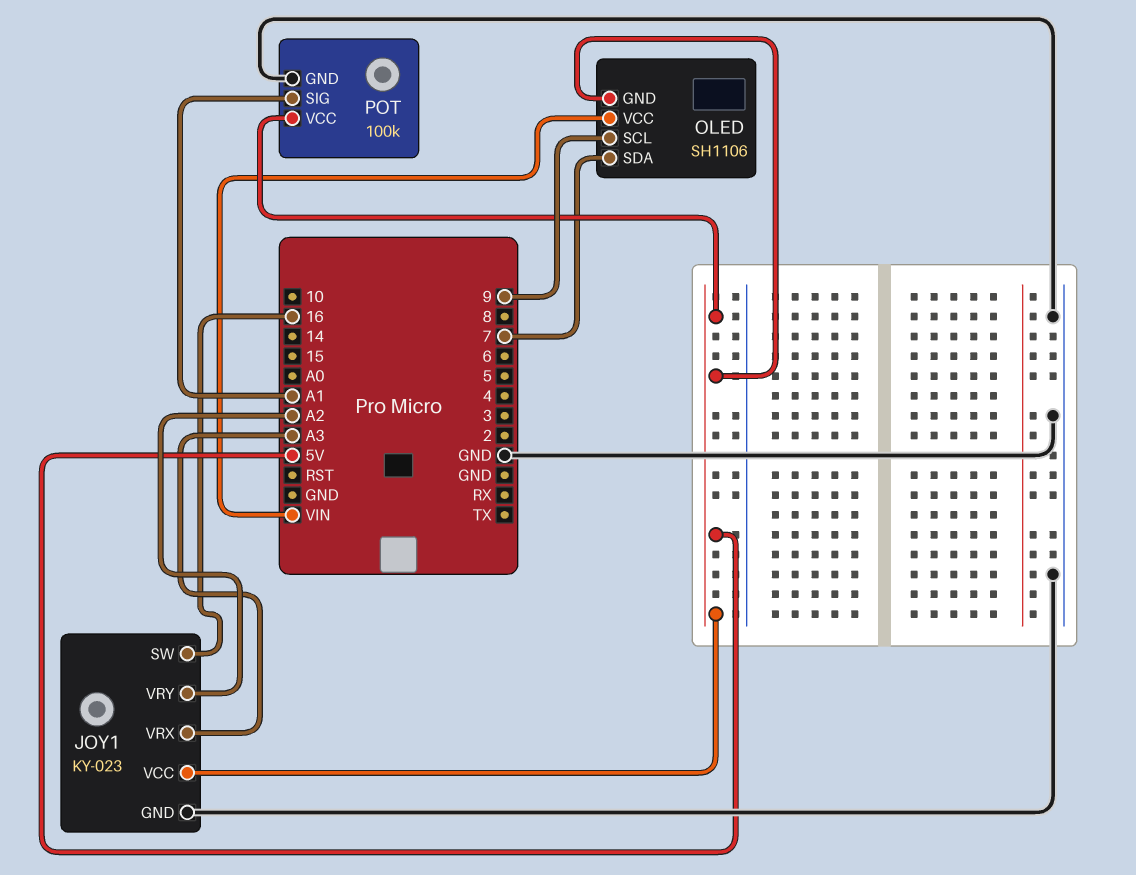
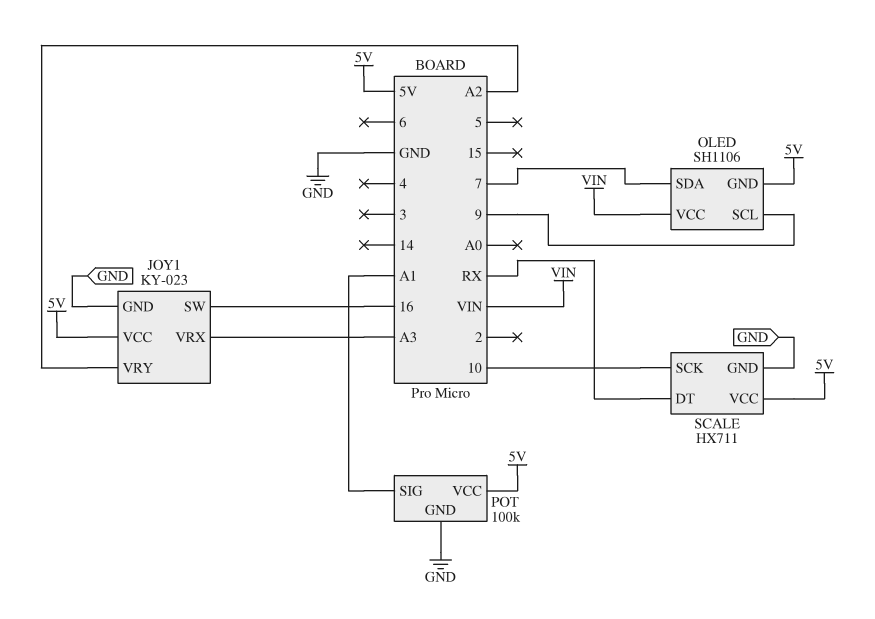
SCALE: none -> HX711
SCALE pin DT: none -> RX
SCALE pin GND: none -> GND
SCALE pin SCK: none -> 10
SCALE pin VCC: none -> 5V

